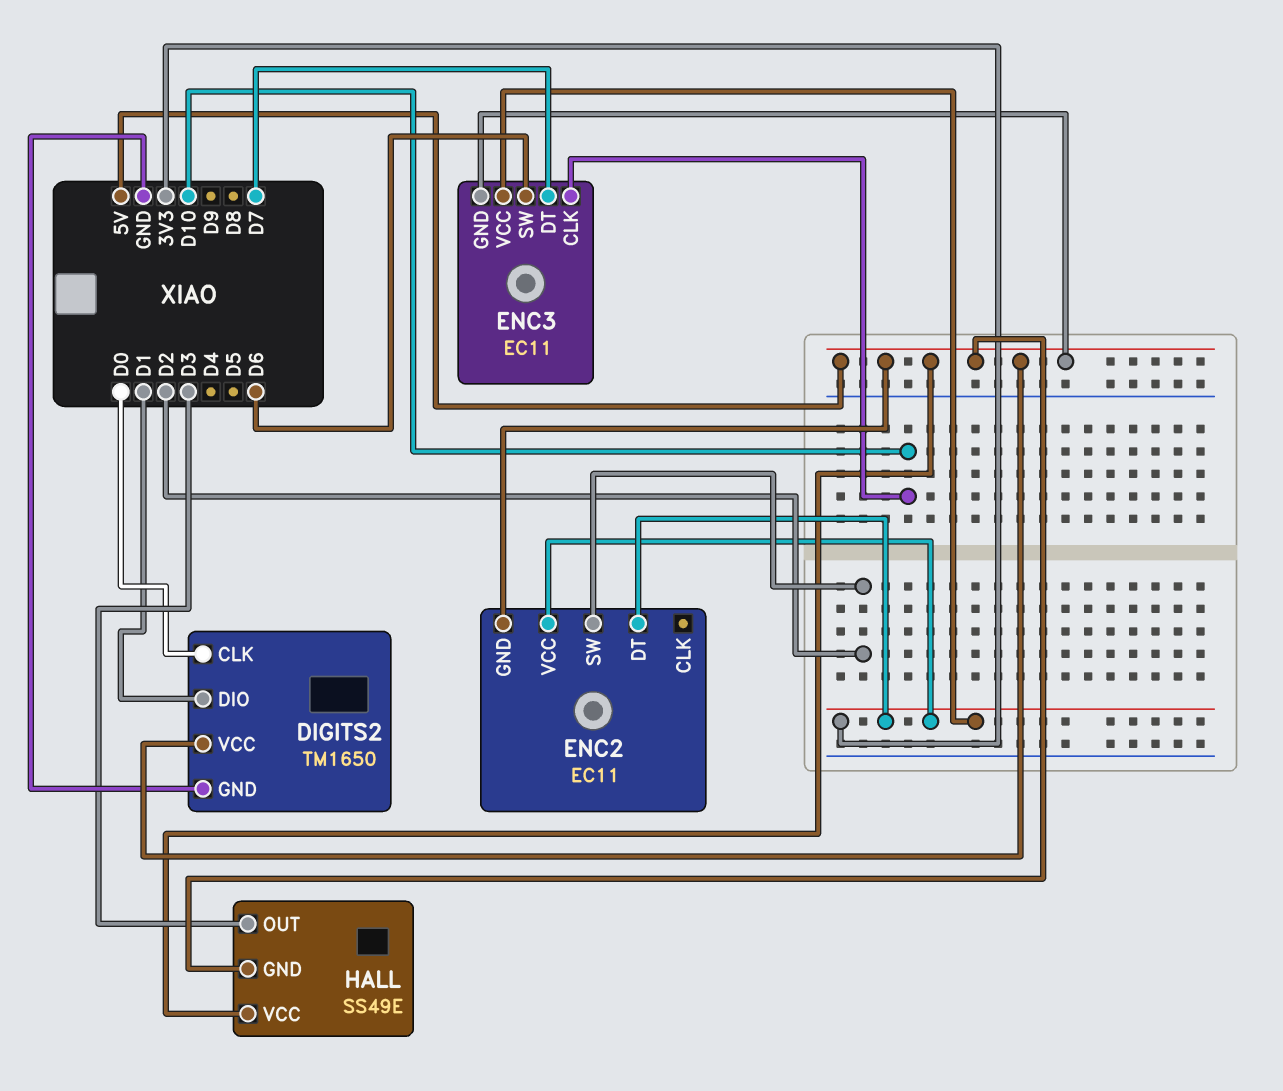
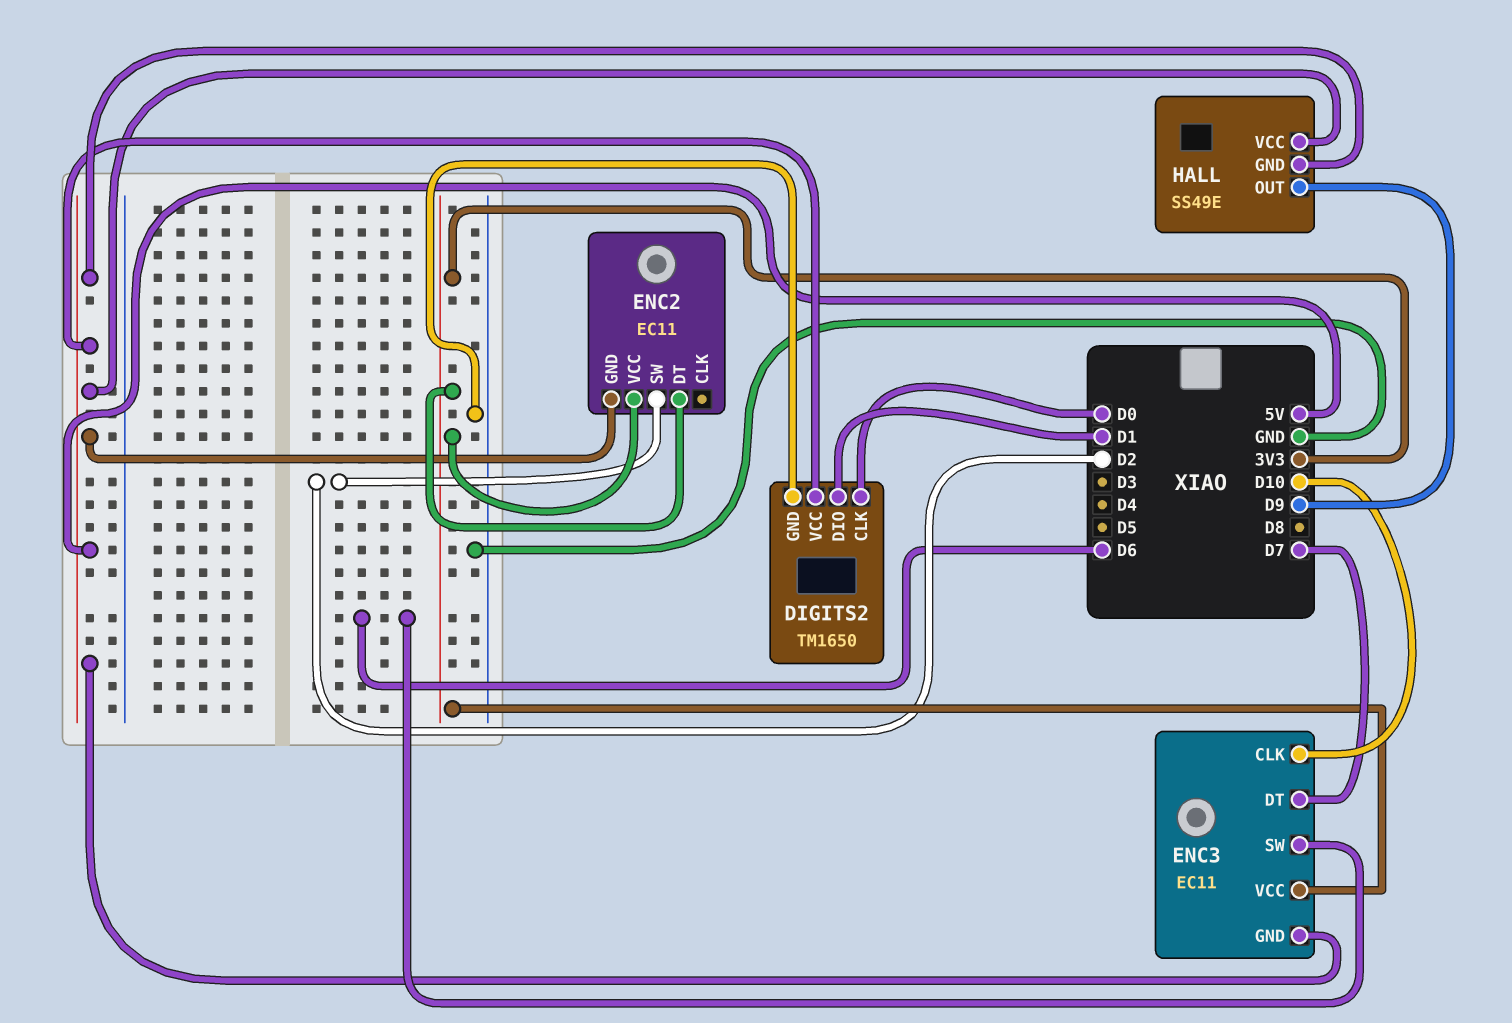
HALL pin OUT: D3 -> D9

